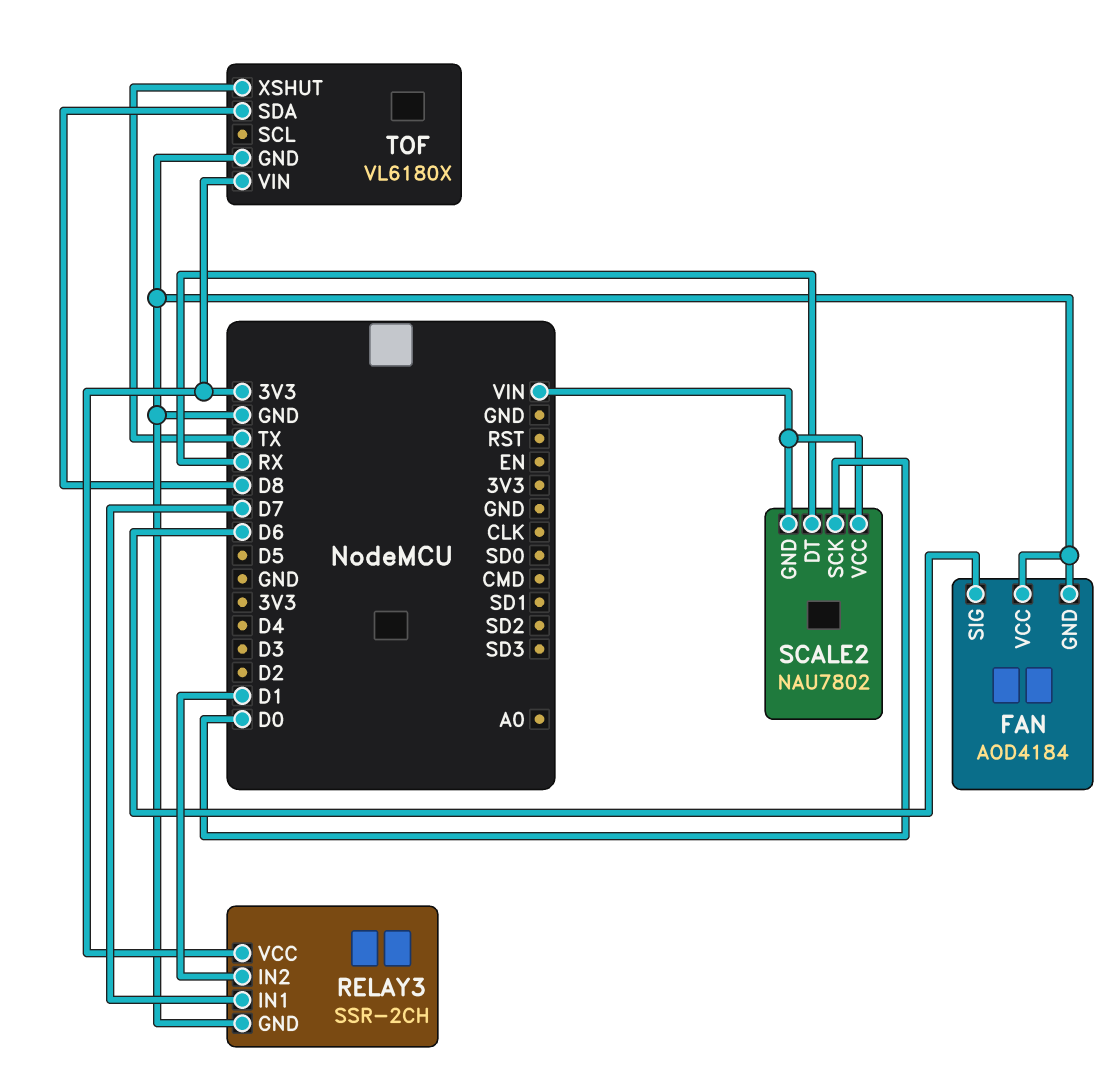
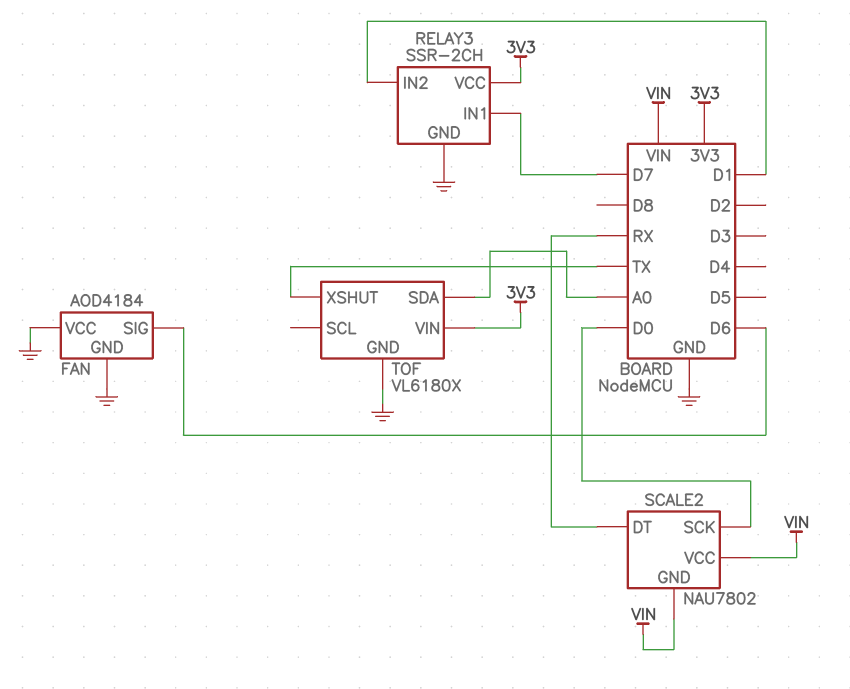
TOF pin SDA: D8 -> A0

